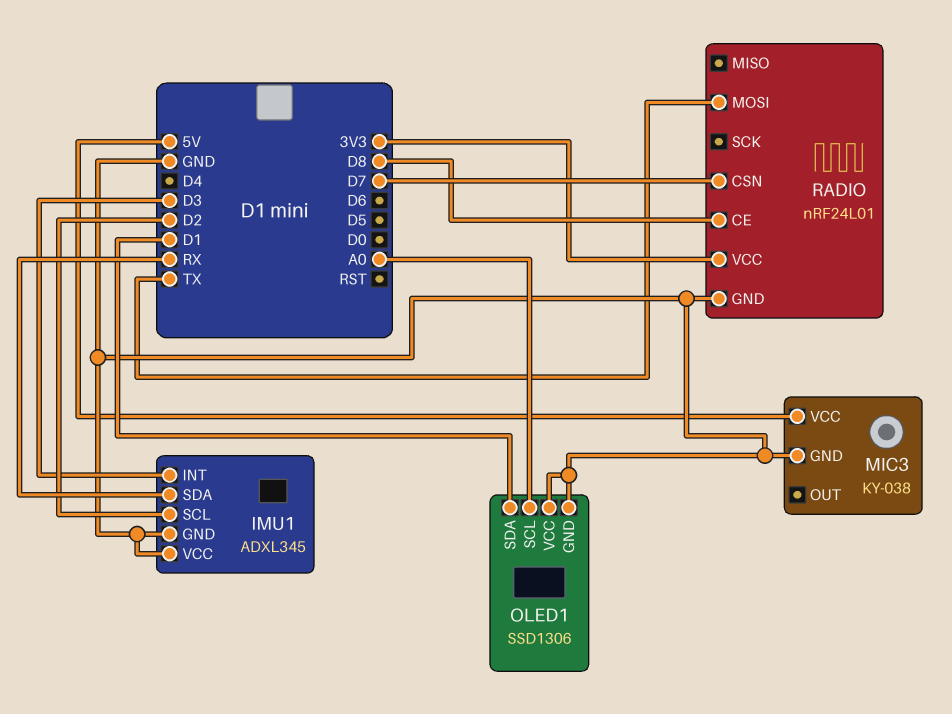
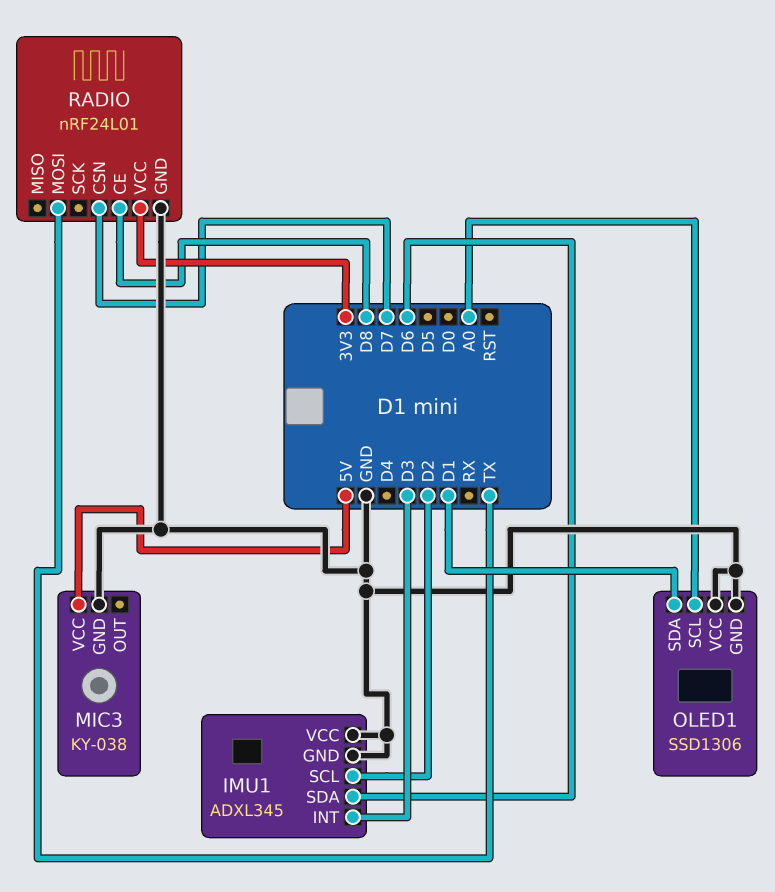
IMU1 pin SDA: RX -> D6

